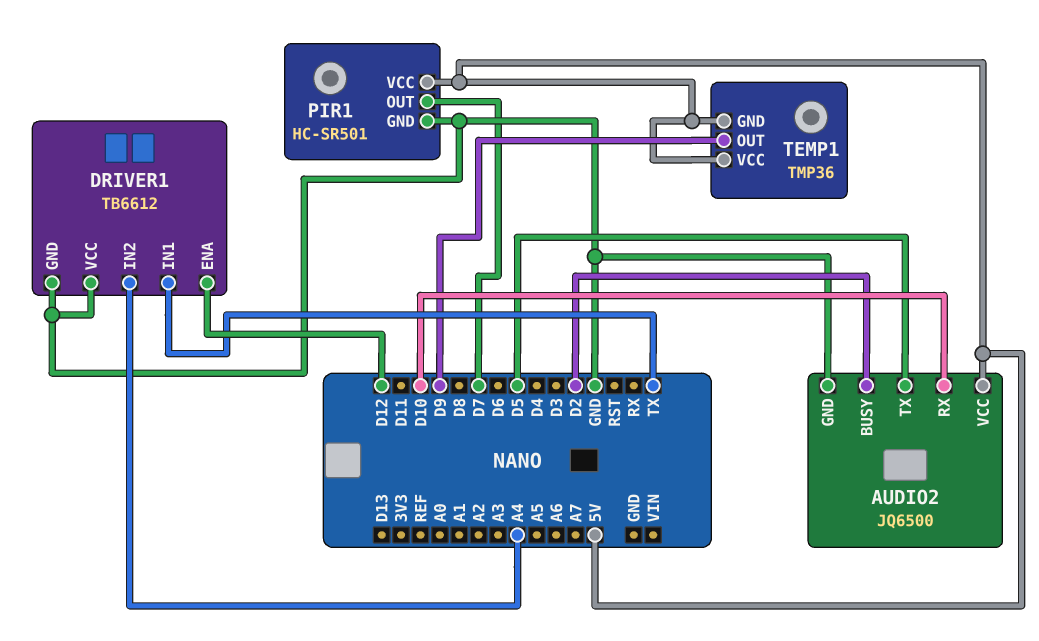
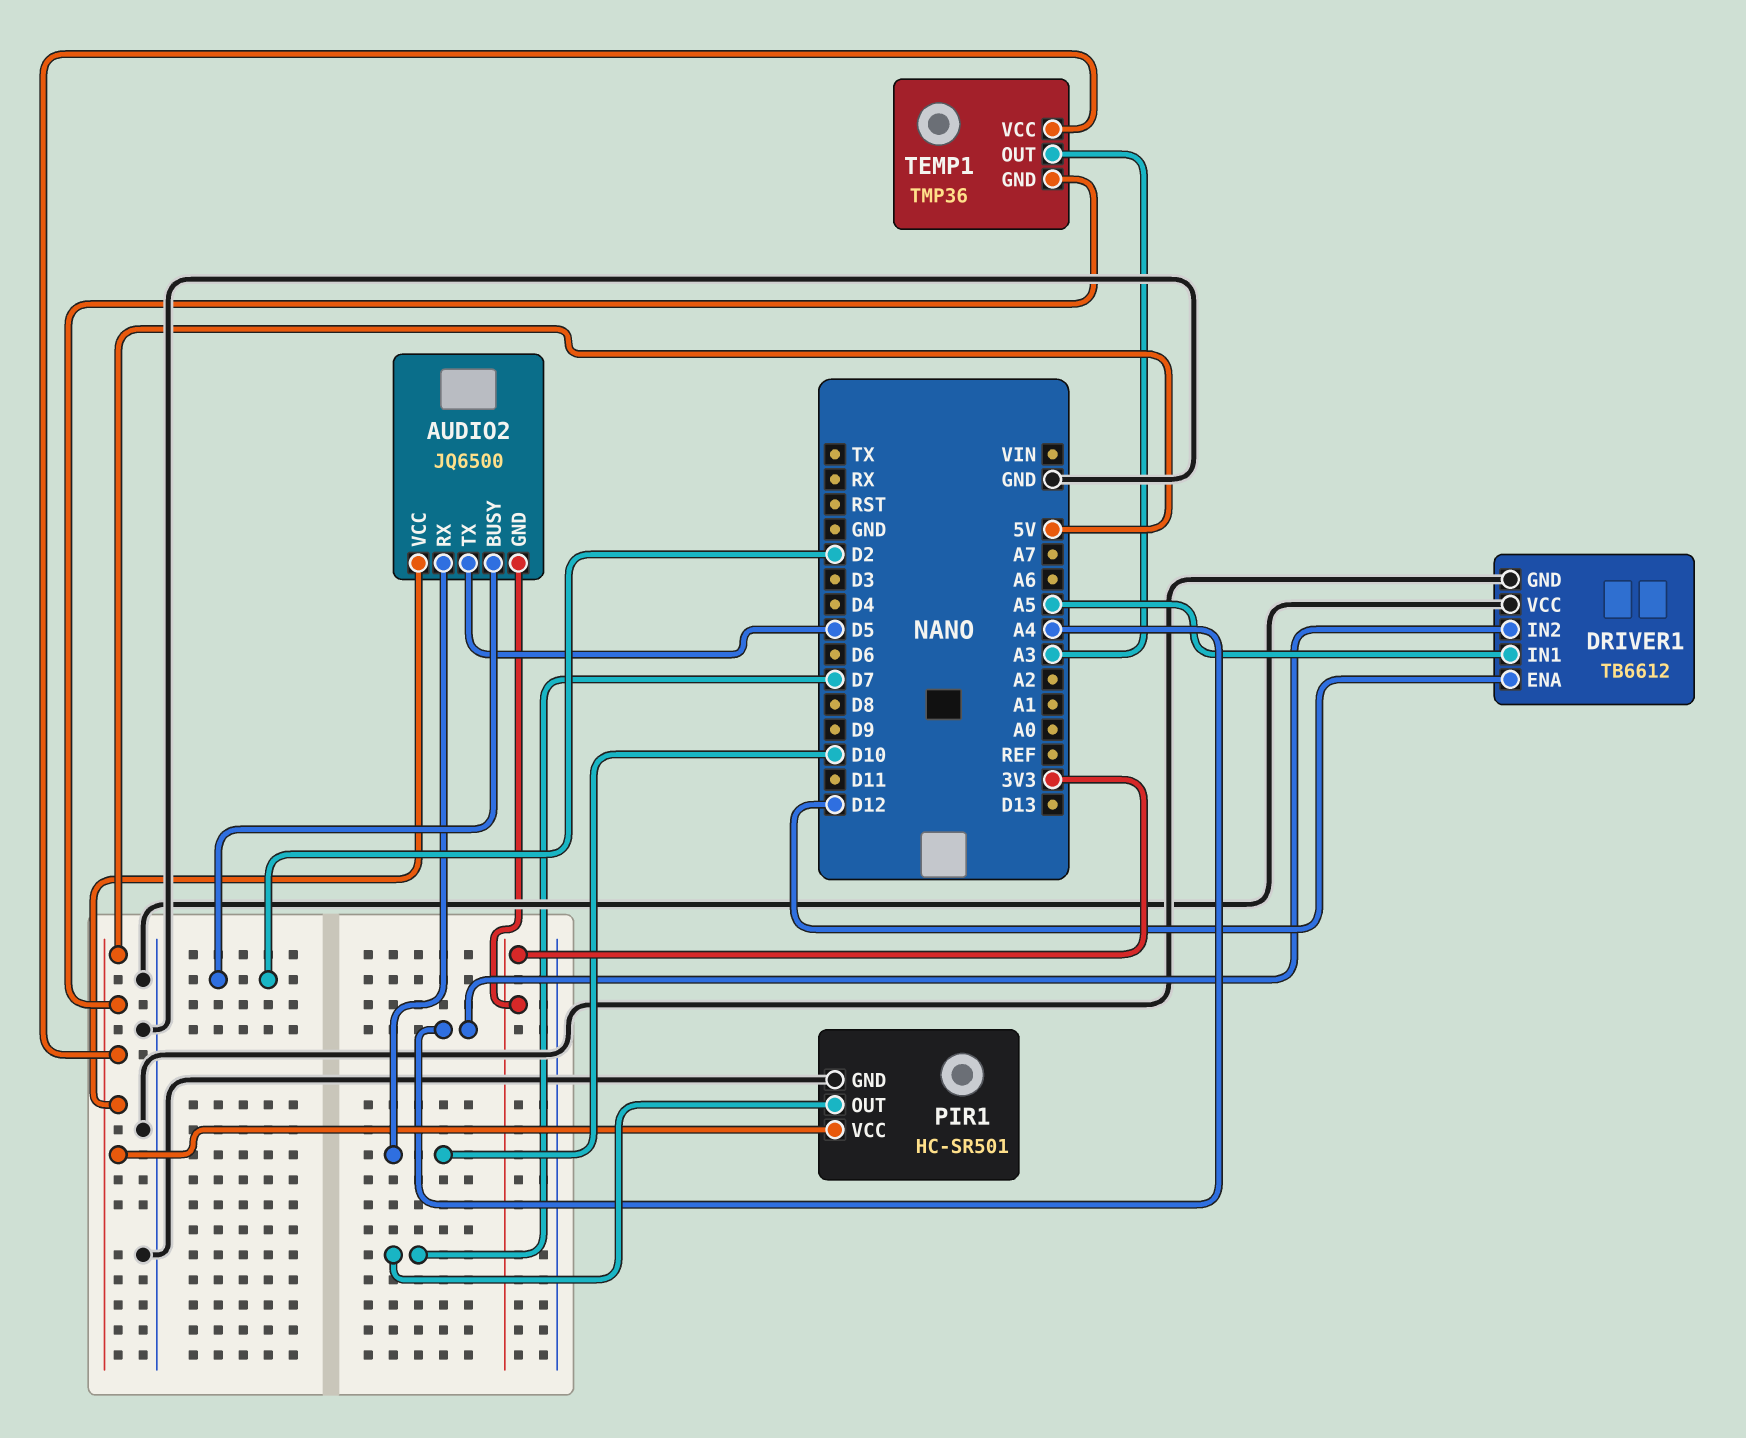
AUDIO2 pin GND: GND -> 3V3
DRIVER1 pin IN1: TX -> A5
TEMP1 pin OUT: D9 -> A3

